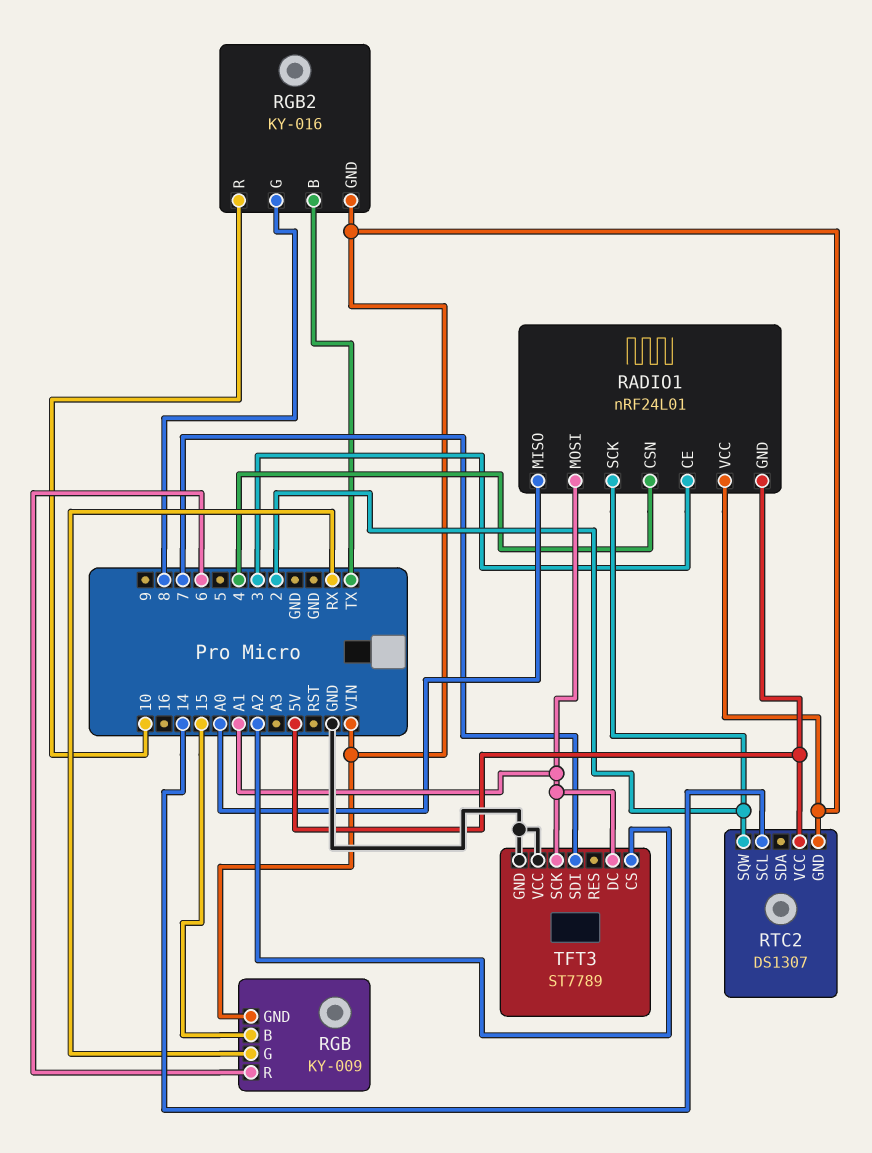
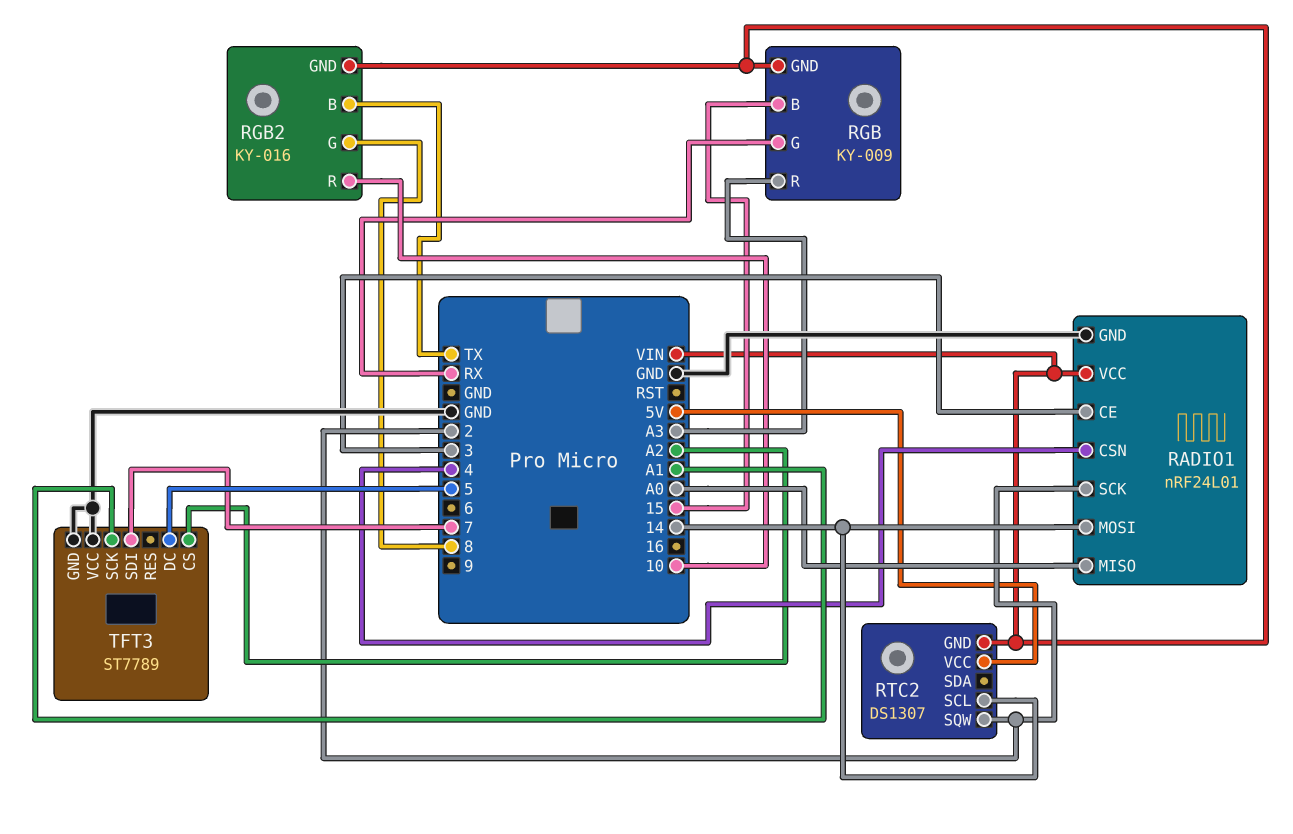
RADIO1 pin GND: 5V -> GND
RADIO1 pin MOSI: A1 -> 14
RGB pin R: 6 -> A3
TFT3 pin DC: A1 -> 5

